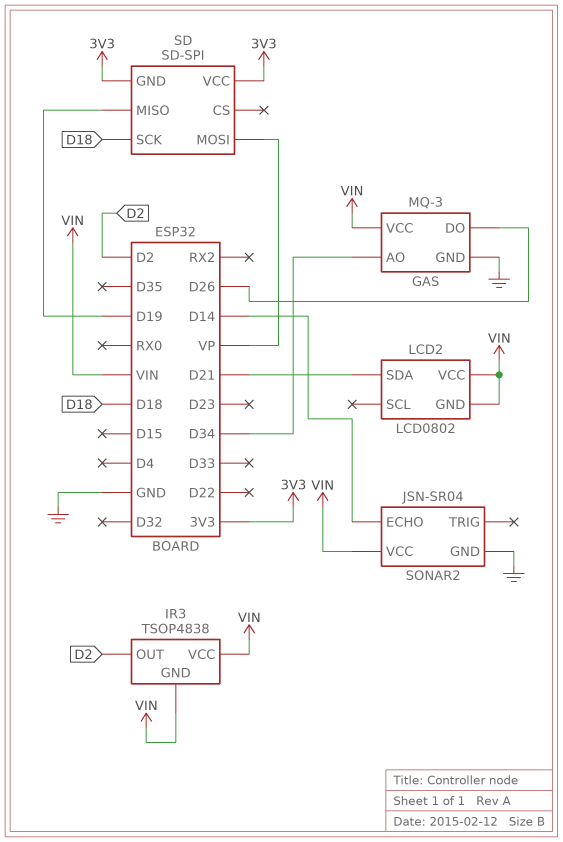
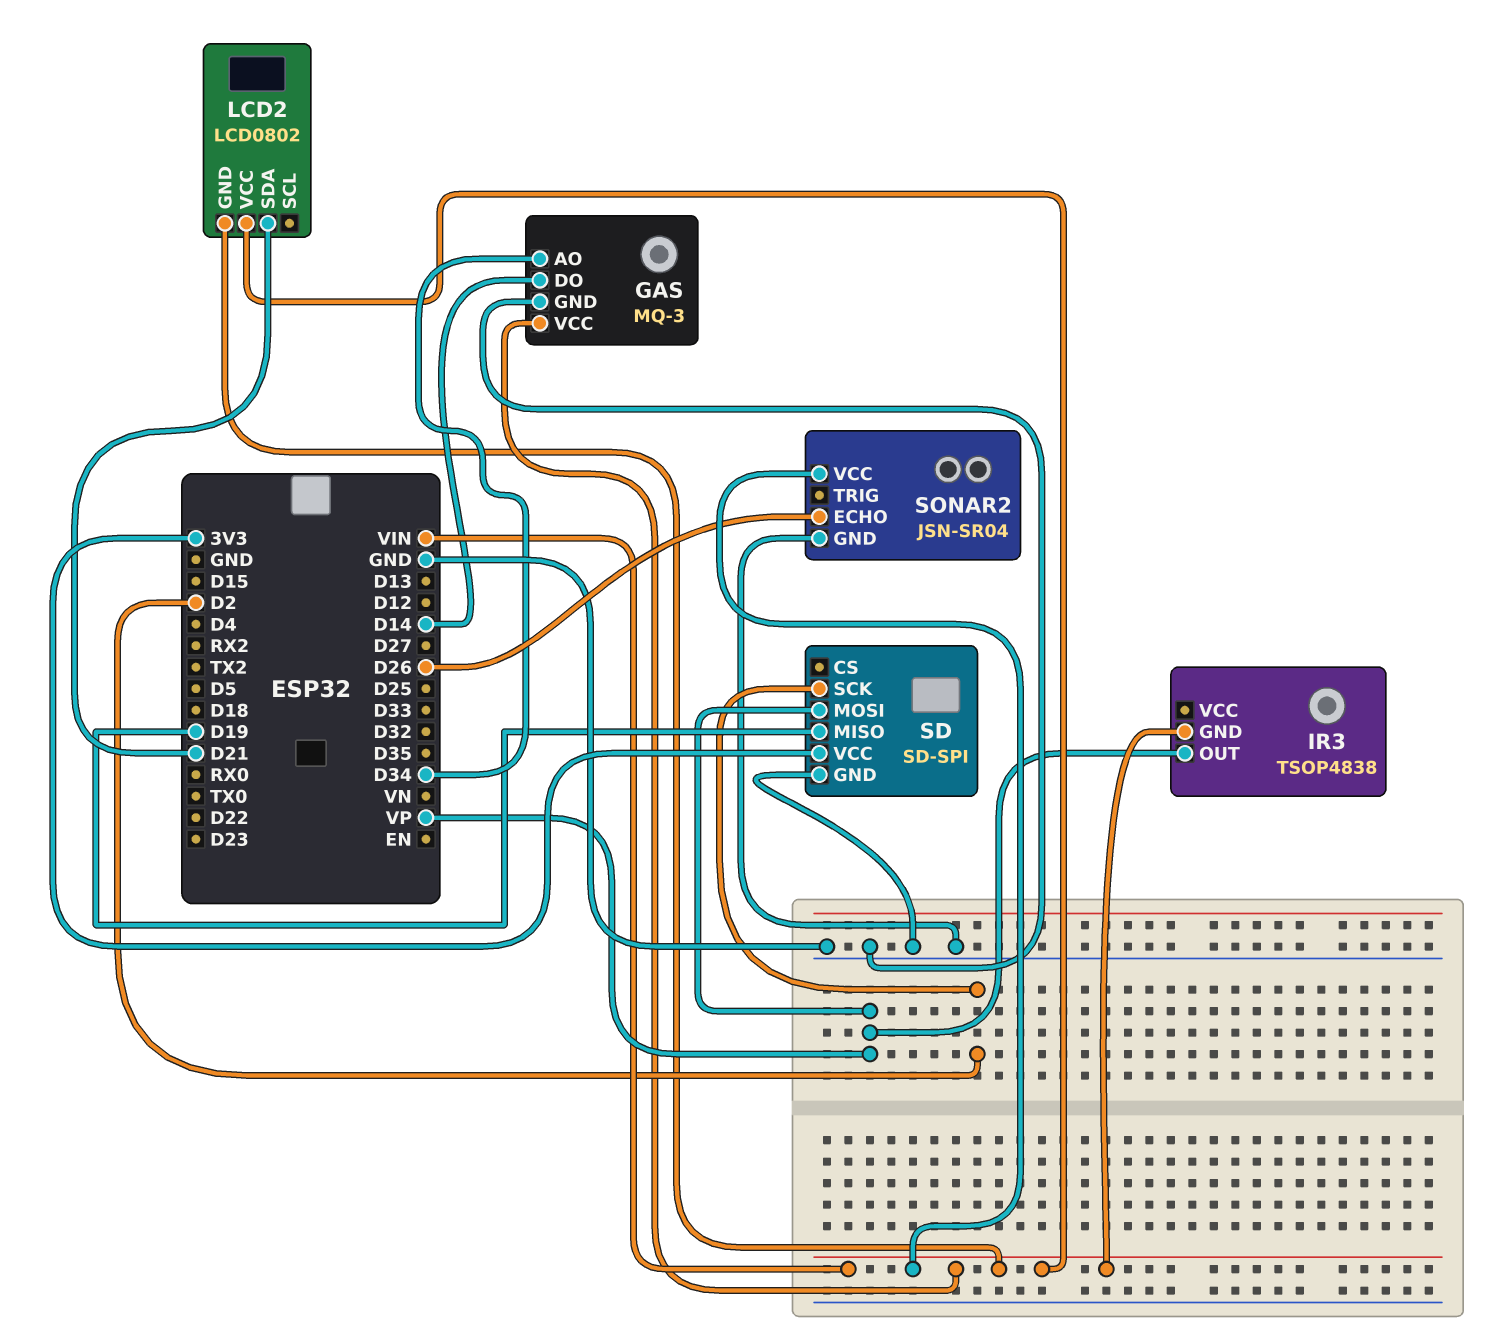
GAS pin DO: D26 -> D14
IR3 pin OUT: D2 -> VP
IR3 pin VCC: VIN -> none
SD pin GND: 3V3 -> GND
SD pin SCK: D18 -> D2
SONAR2 pin ECHO: D14 -> D26

